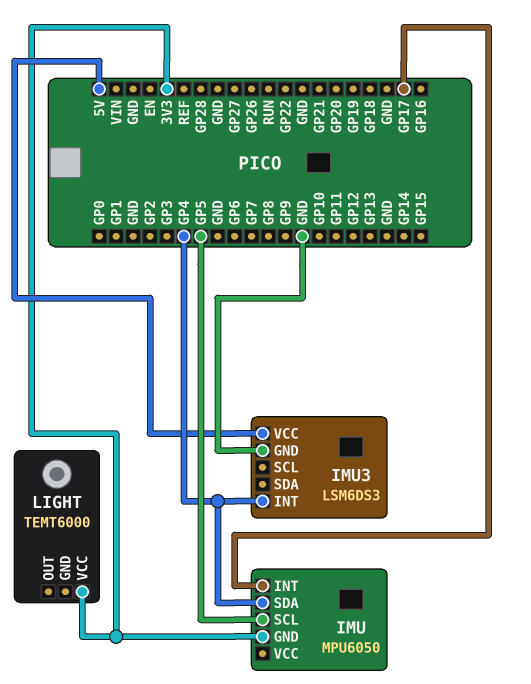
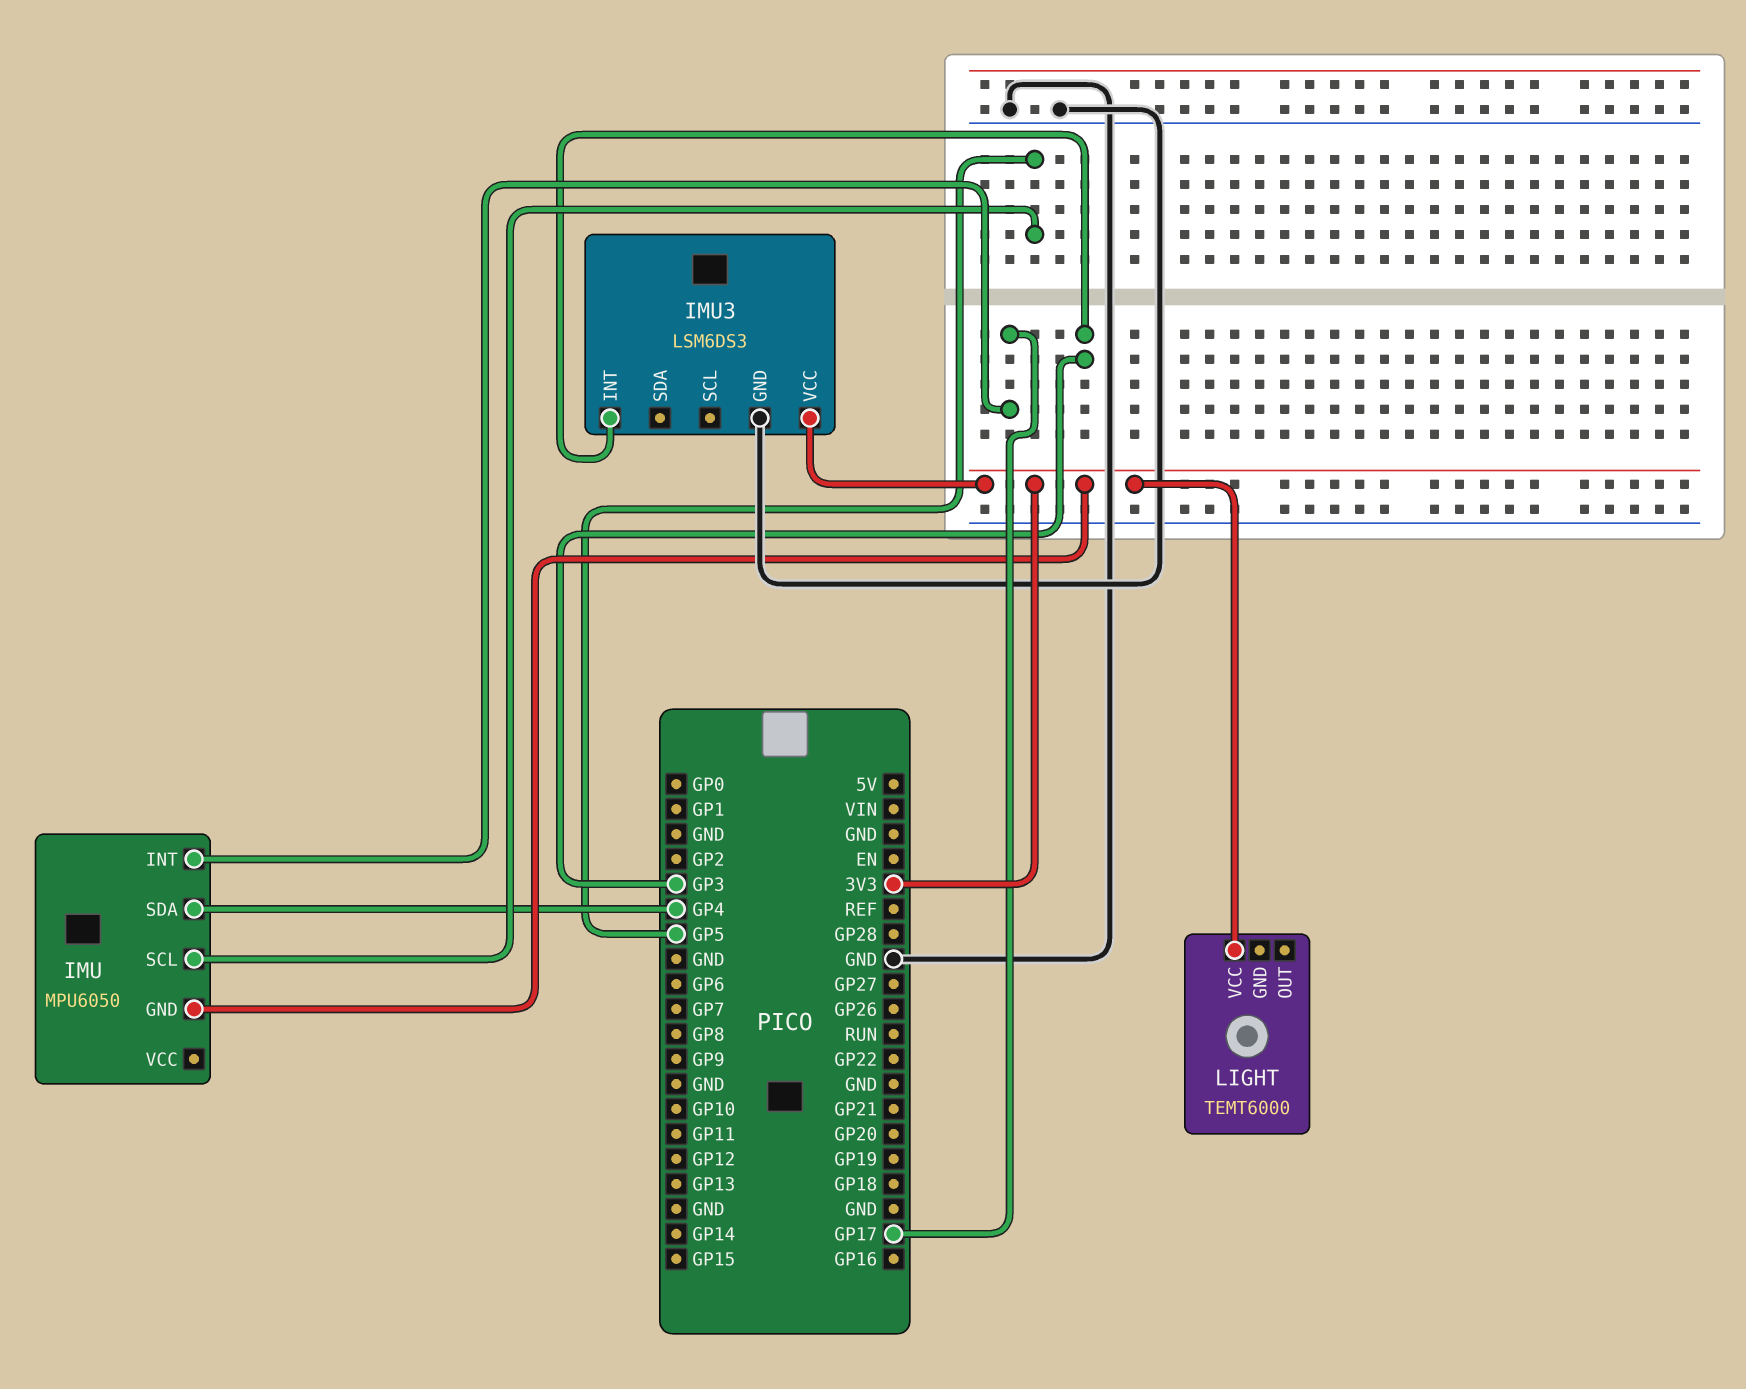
IMU3 pin INT: GP4 -> GP3
IMU3 pin VCC: 5V -> 3V3

